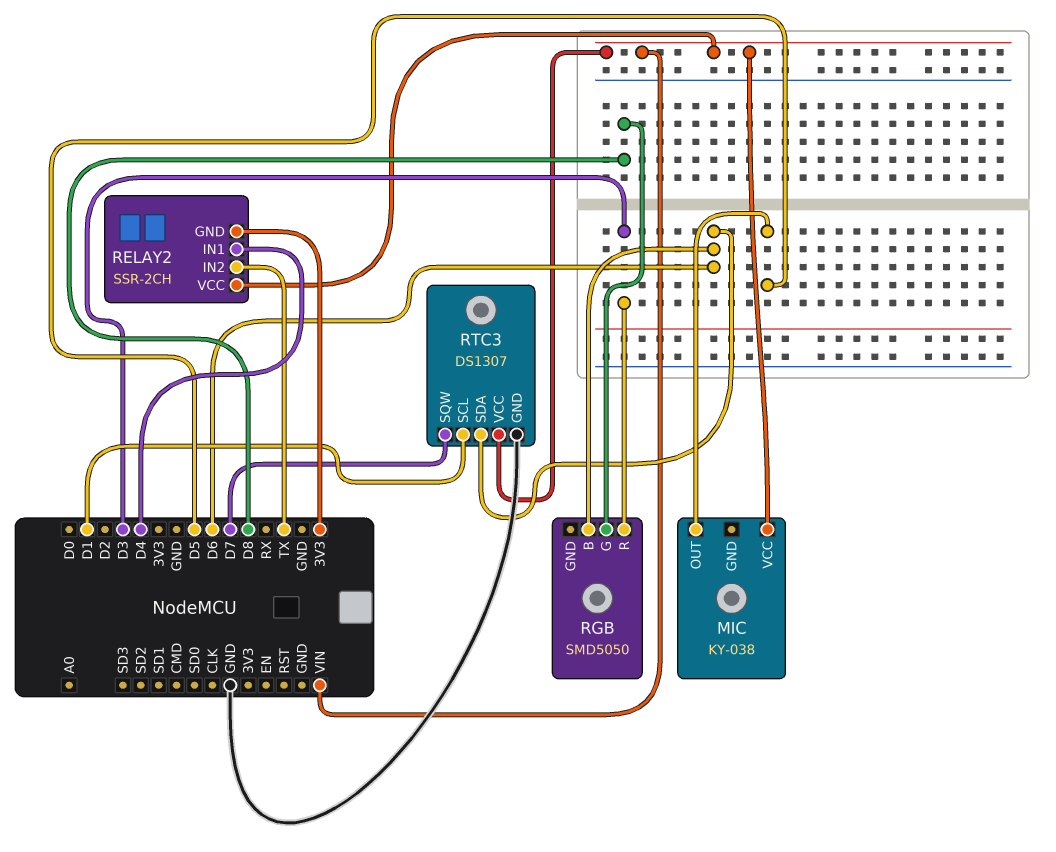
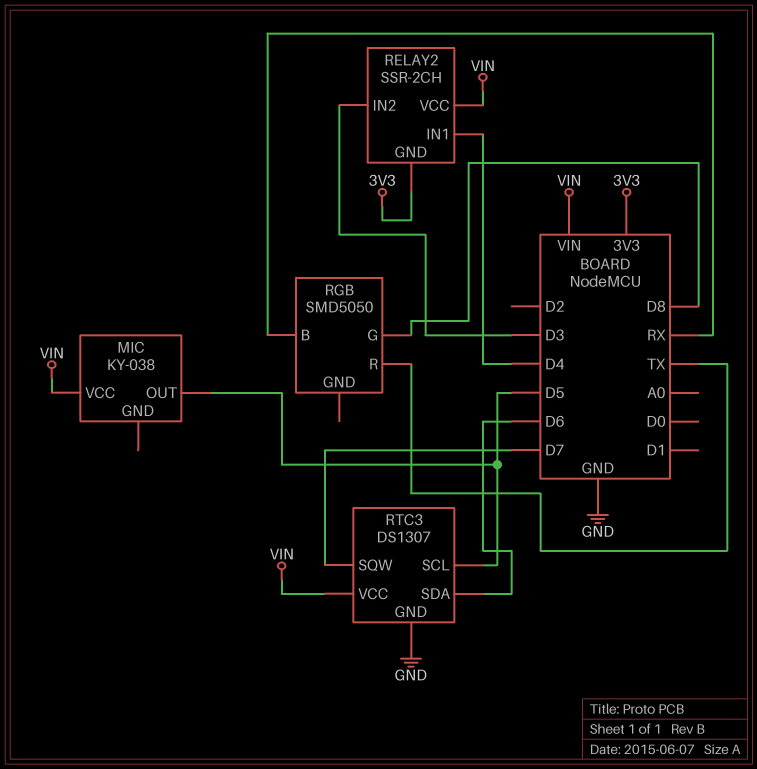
RELAY2 pin IN2: TX -> D3
RGB pin B: D6 -> RX
RGB pin R: D3 -> TX
RTC3 pin SCL: D1 -> D5

